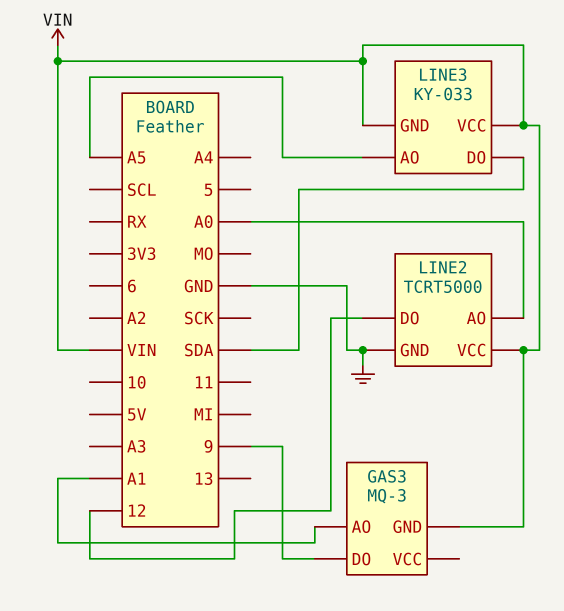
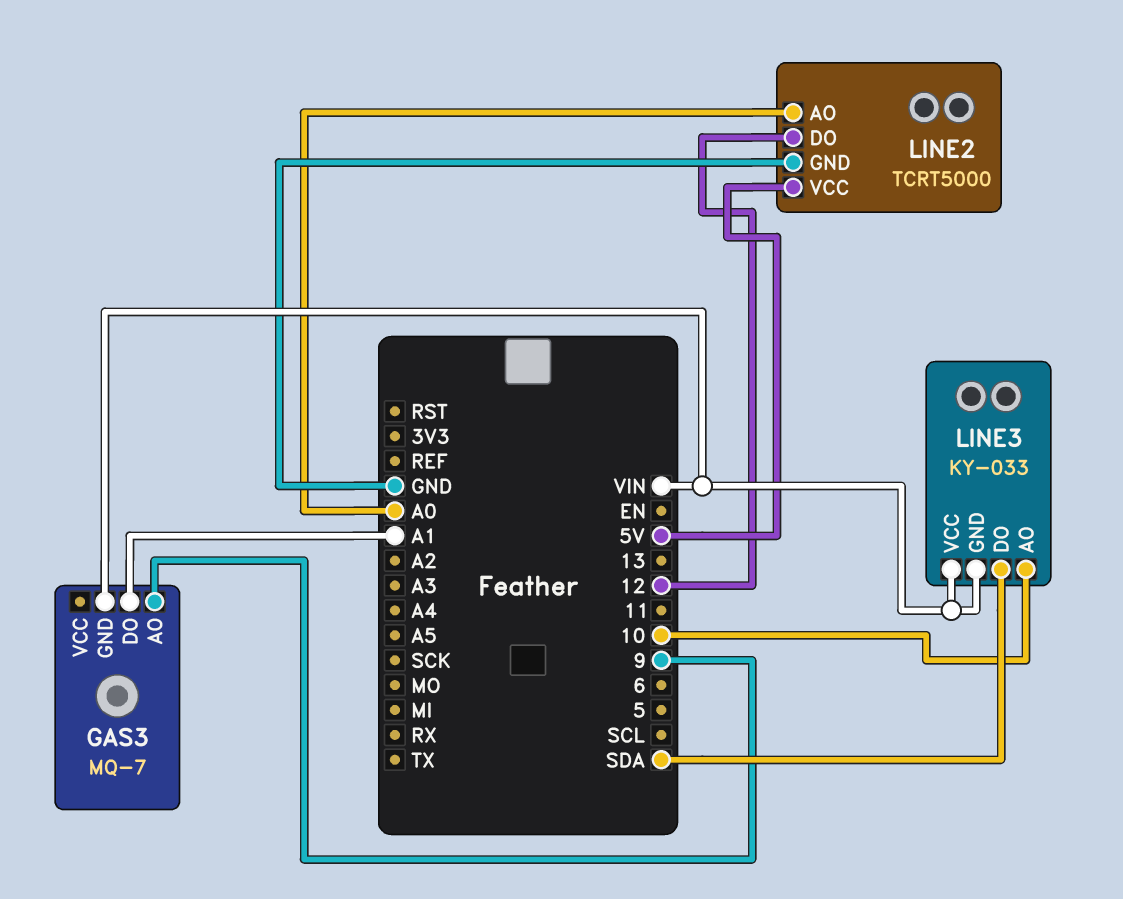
GAS3: MQ-3 -> MQ-7
GAS3 pin AO: A1 -> 9
GAS3 pin DO: 9 -> A1
LINE2 pin VCC: VIN -> 5V
LINE3 pin AO: A5 -> 10

